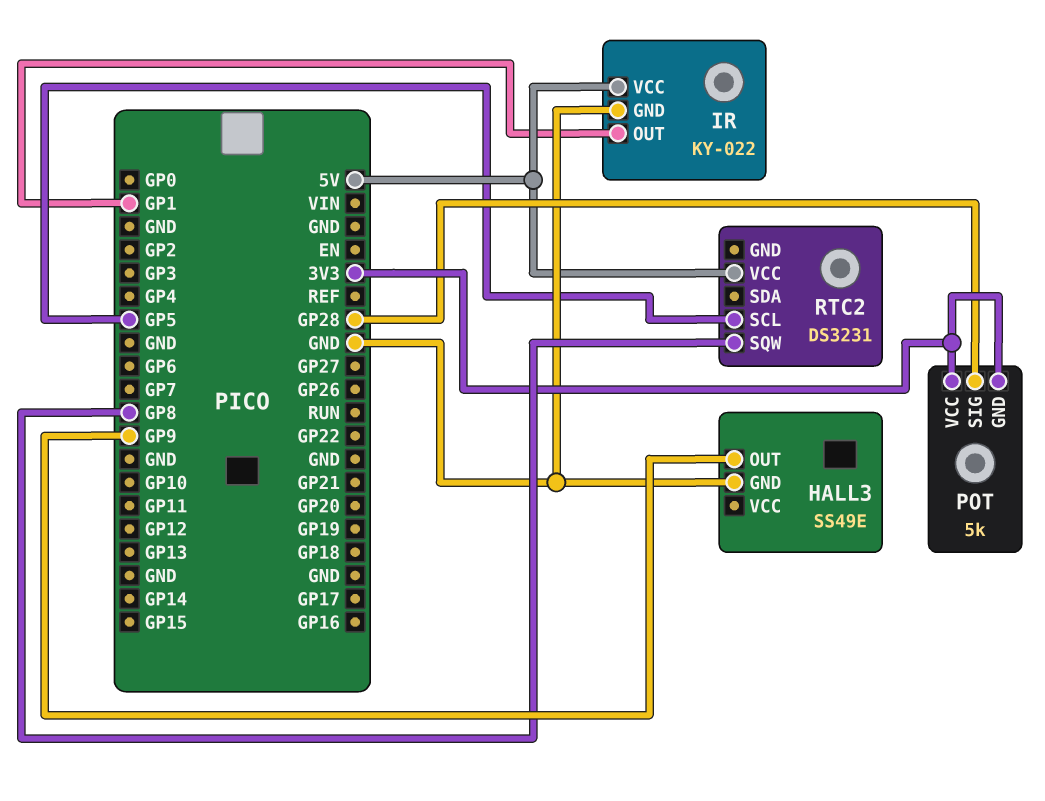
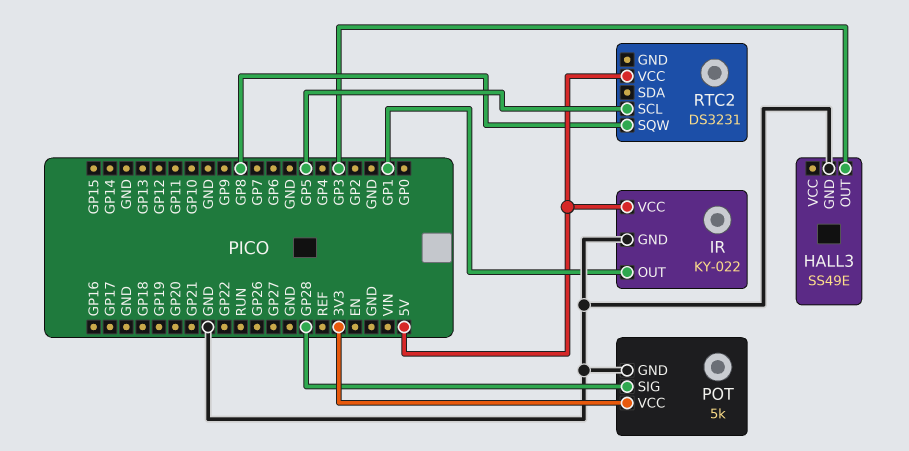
HALL3 pin OUT: GP9 -> GP3
POT pin GND: 3V3 -> GND

